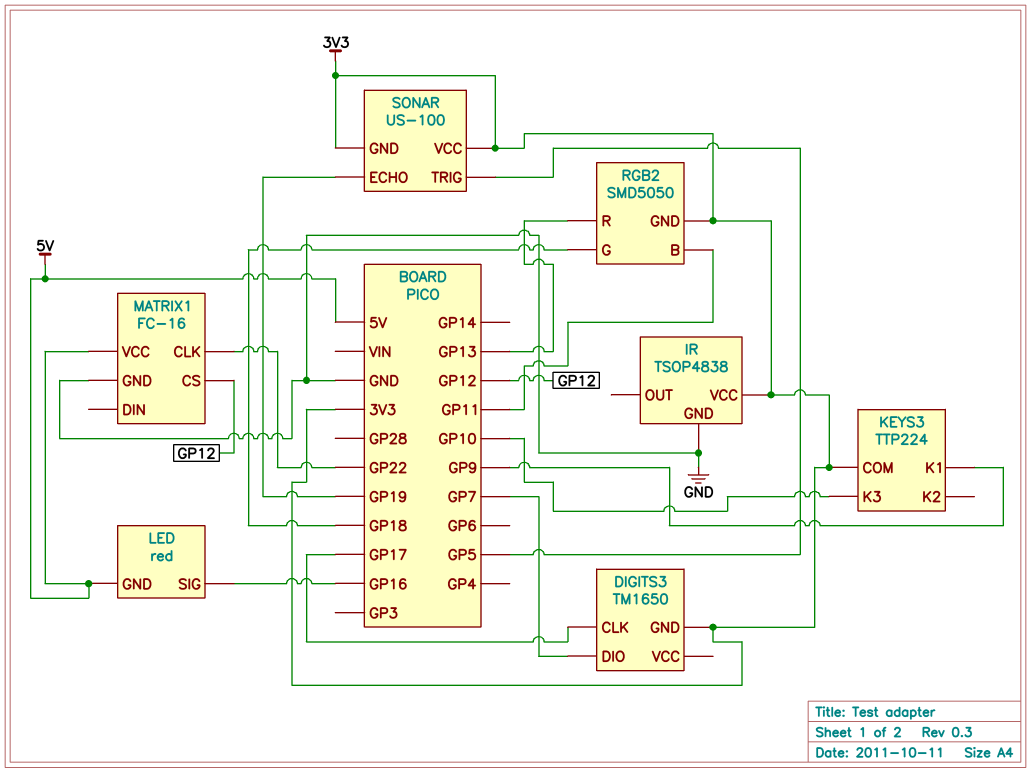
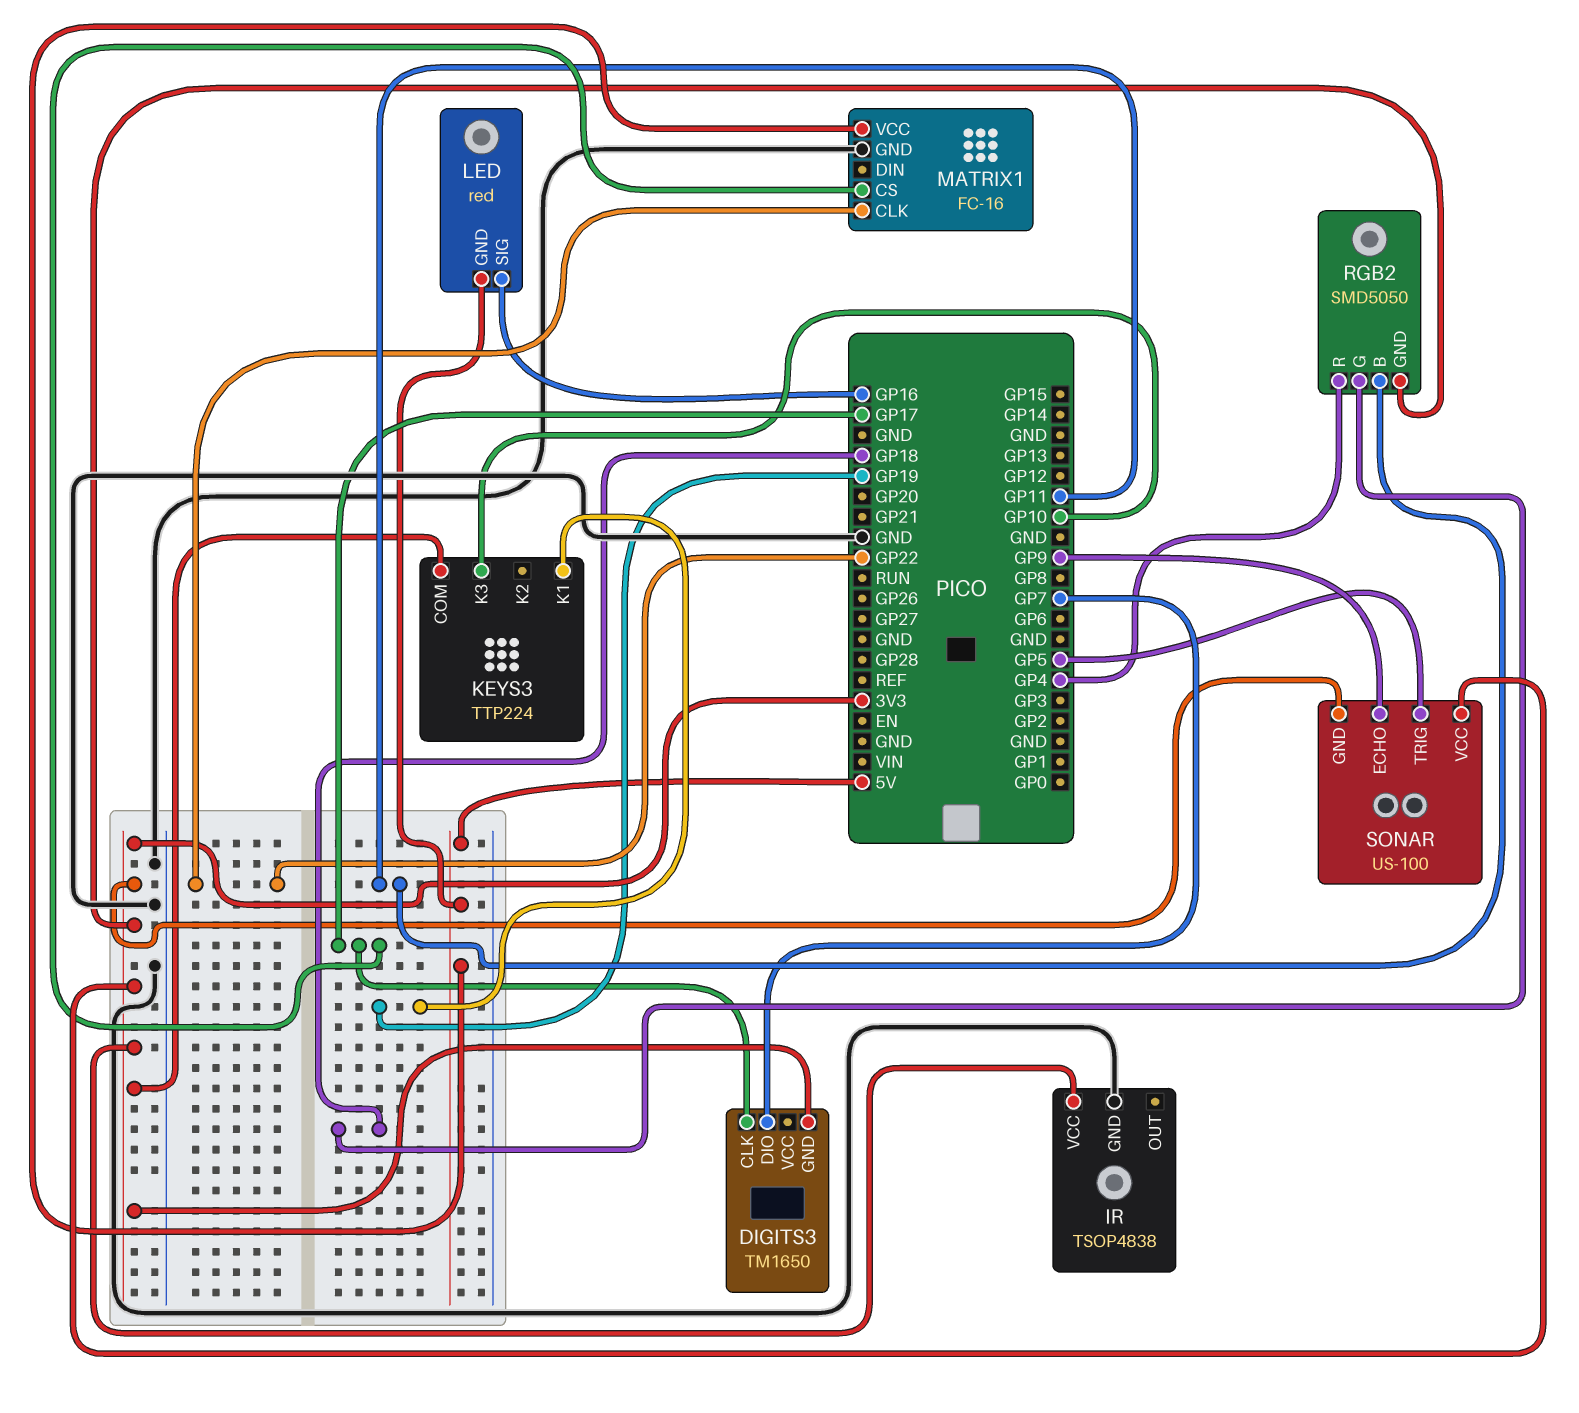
KEYS3 pin K1: GP9 -> GP19
MATRIX1 pin CS: GP12 -> GP17
RGB2 pin R: GP13 -> GP4
SONAR pin ECHO: GP19 -> GP9

